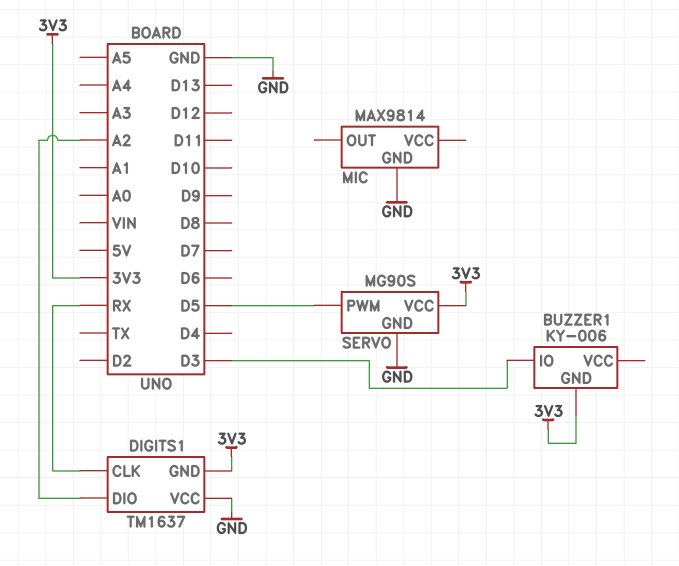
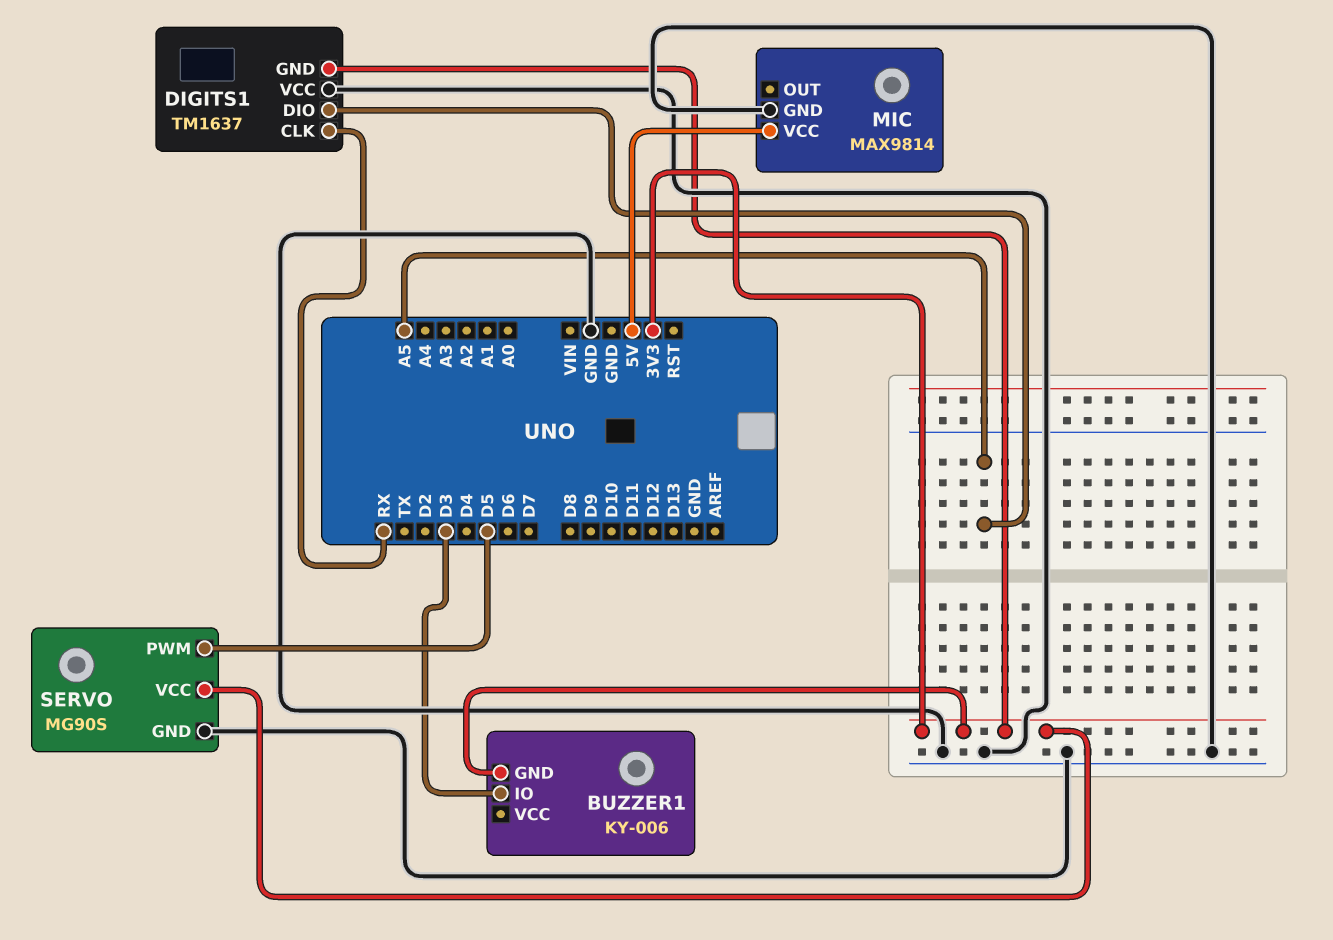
DIGITS1 pin DIO: A2 -> A5
MIC pin VCC: none -> 5V

